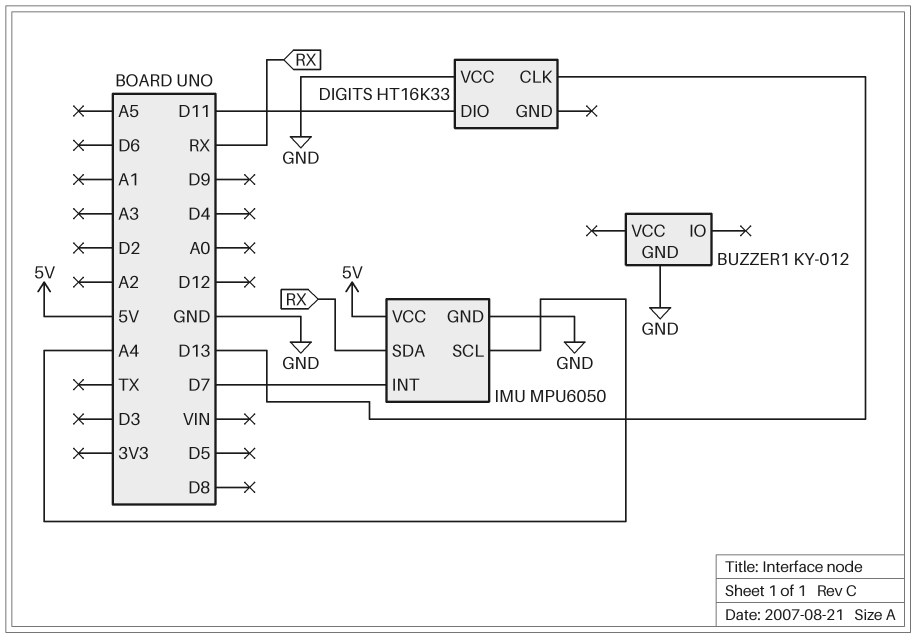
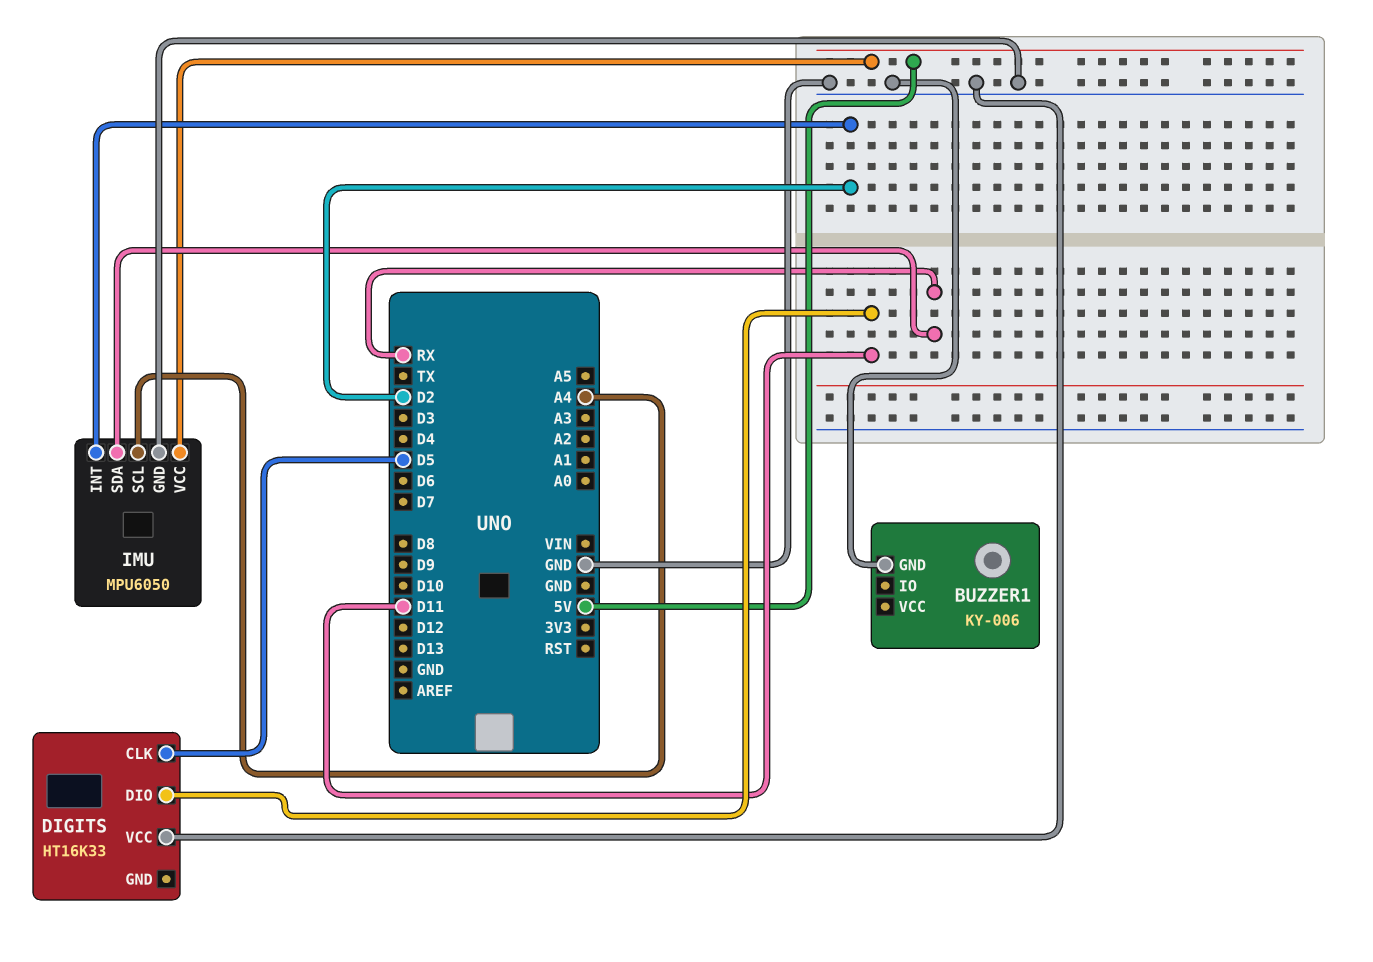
BUZZER1: KY-012 -> KY-006
DIGITS pin CLK: D13 -> D5
IMU pin INT: D7 -> D2

